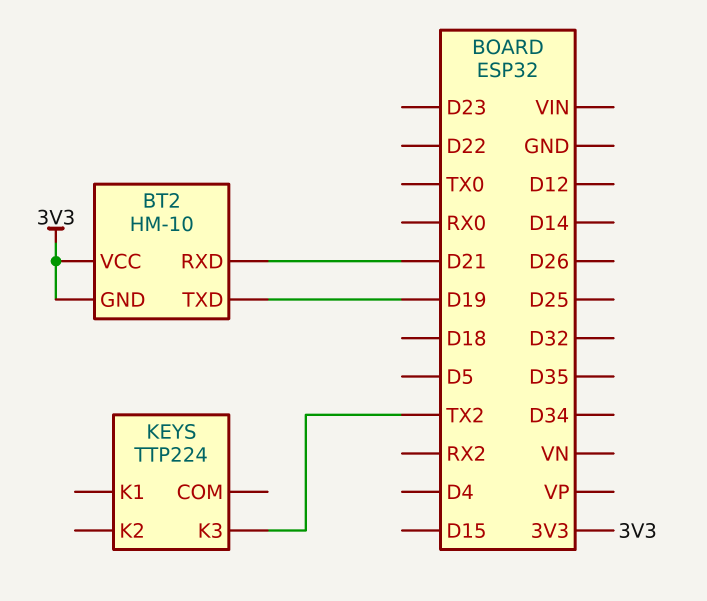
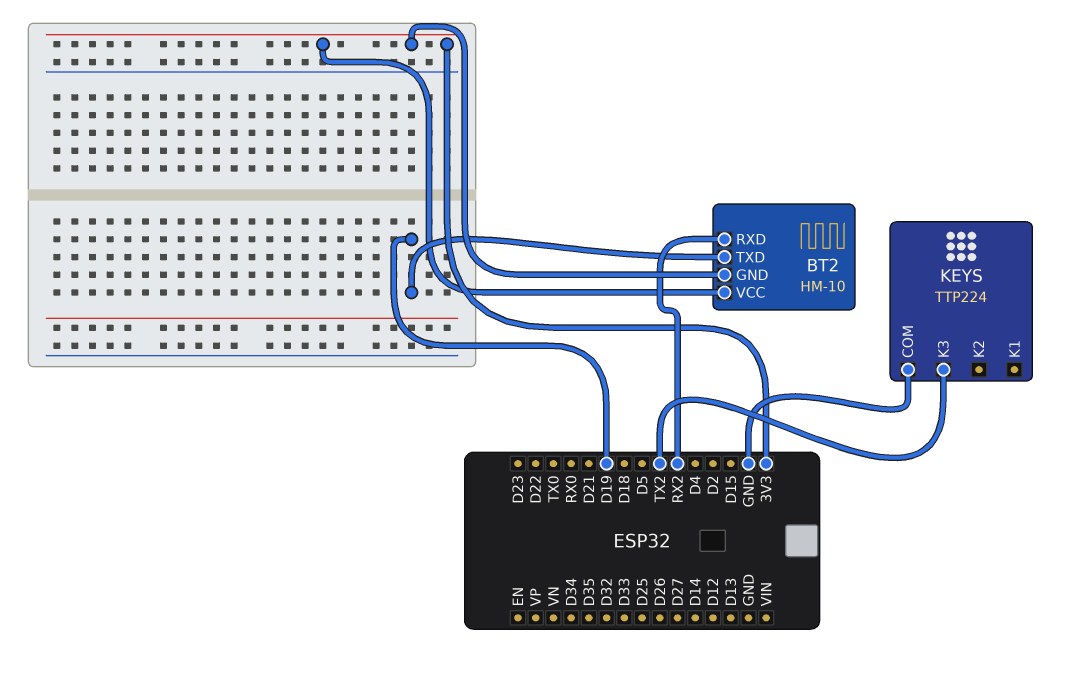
BT2 pin RXD: D21 -> RX2
KEYS pin COM: none -> GND

